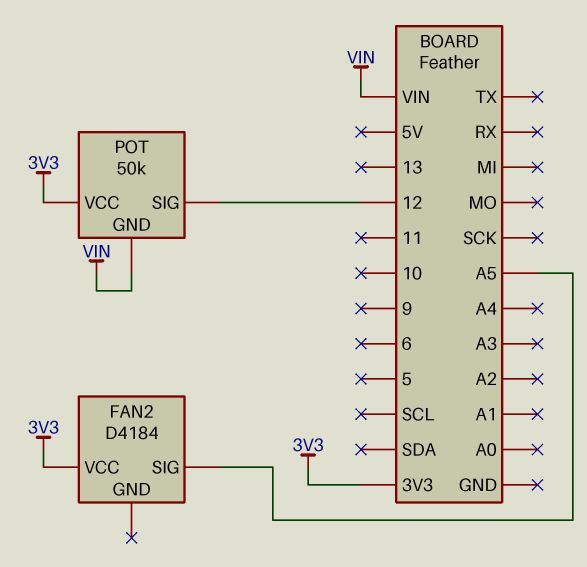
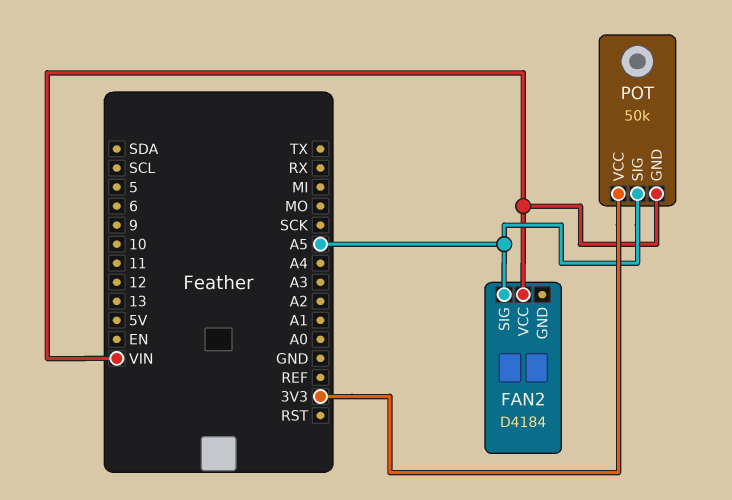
FAN2 pin VCC: 3V3 -> VIN
POT pin SIG: 12 -> A5

